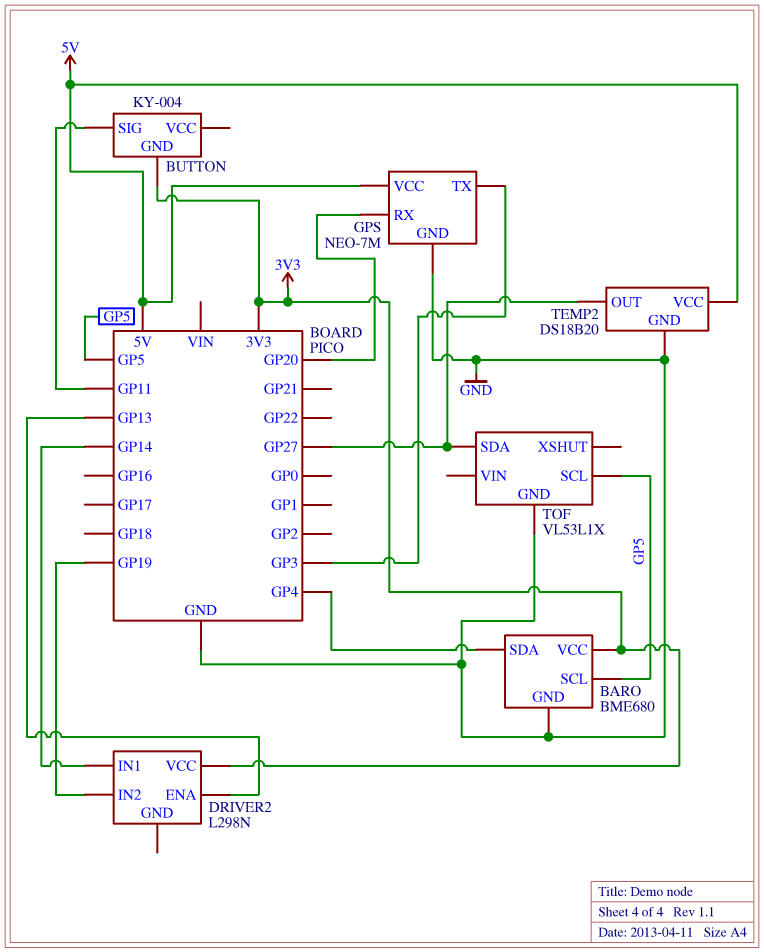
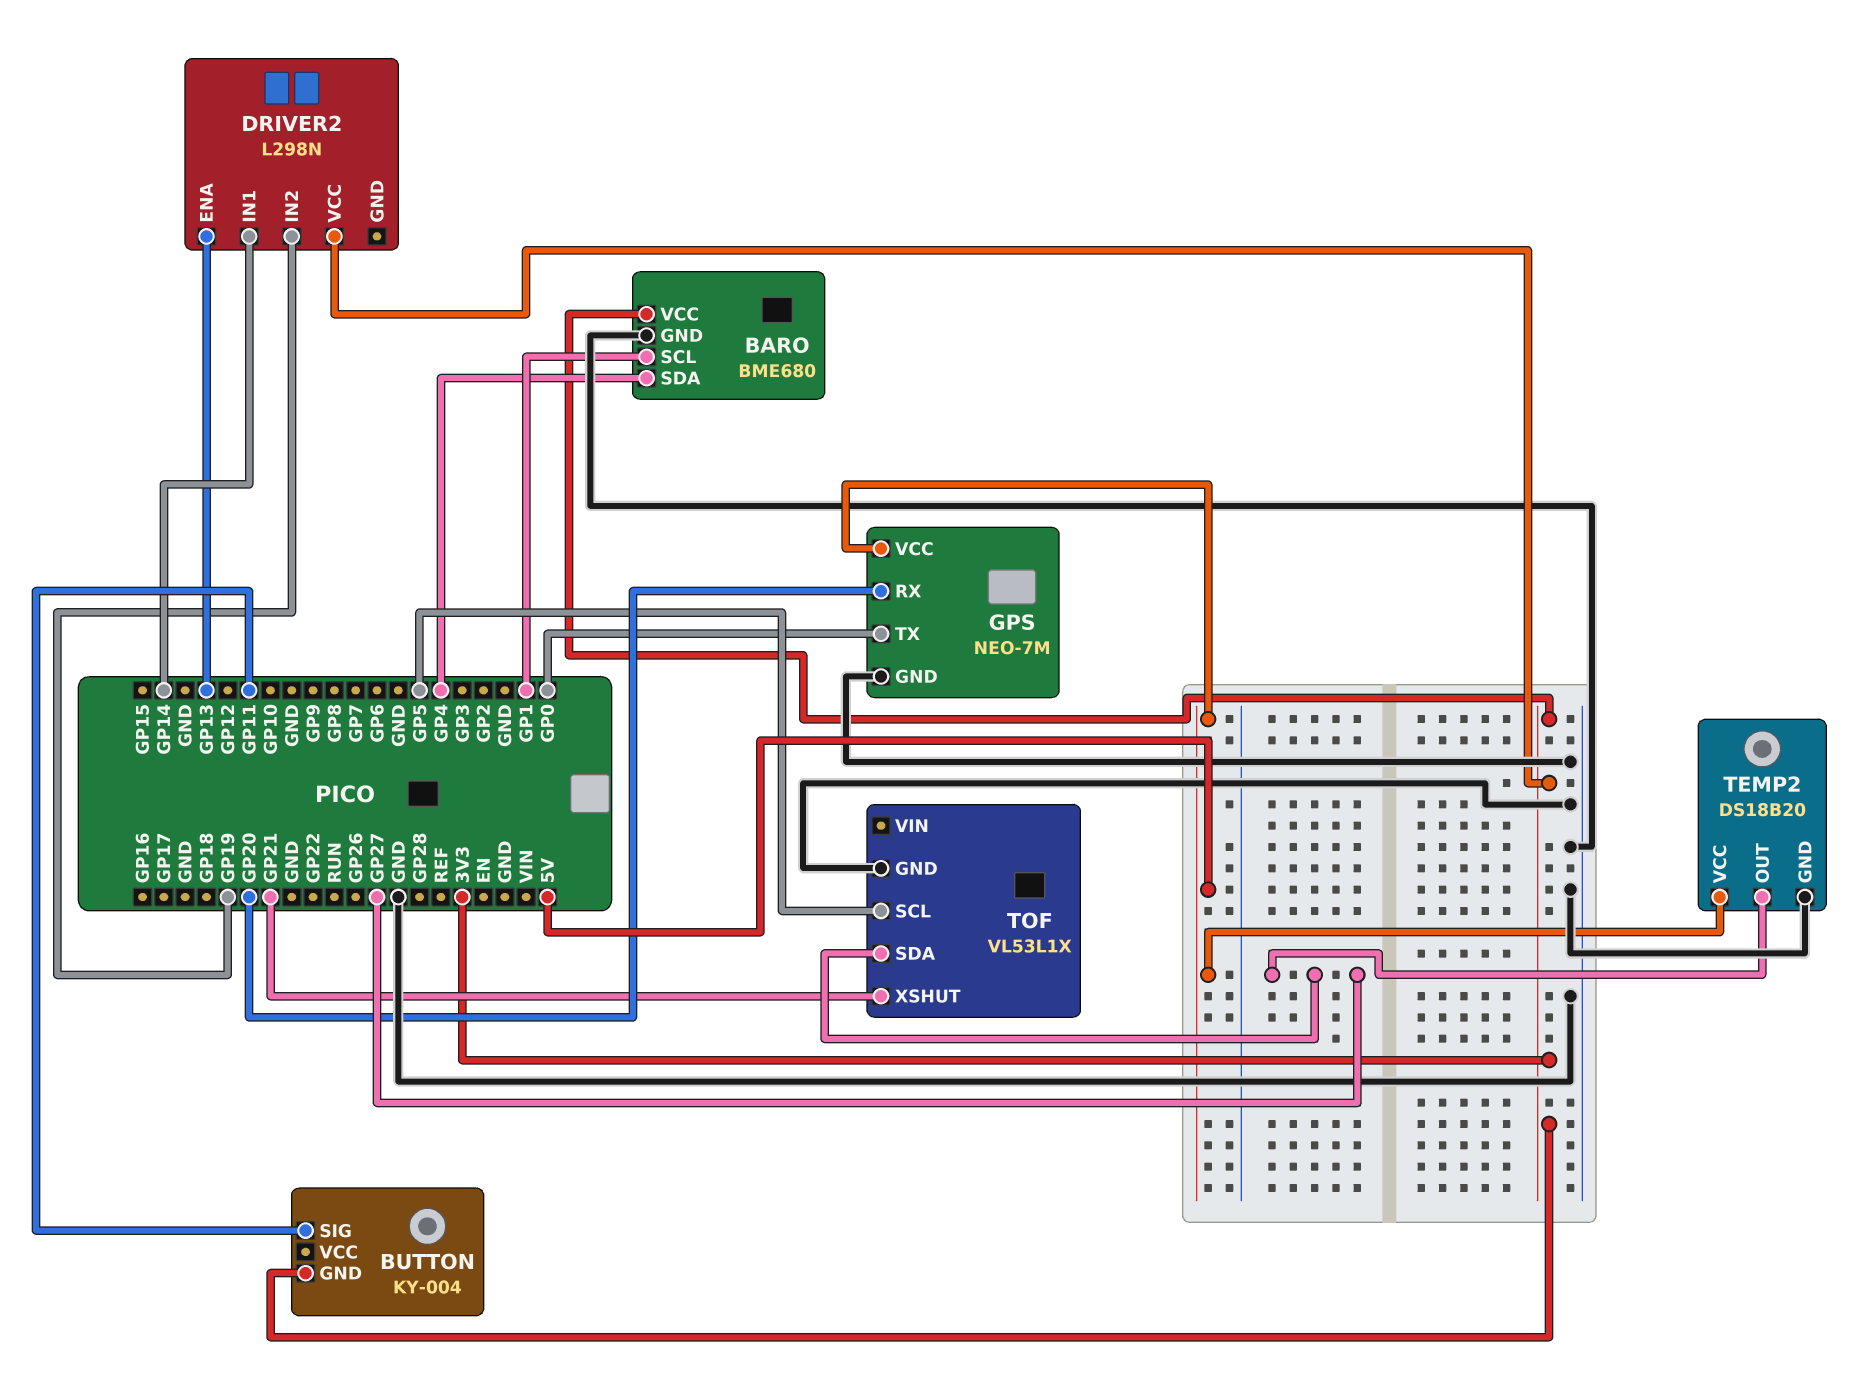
BARO pin SCL: GP5 -> GP1
GPS pin TX: GP3 -> GP0
TOF pin XSHUT: none -> GP21

